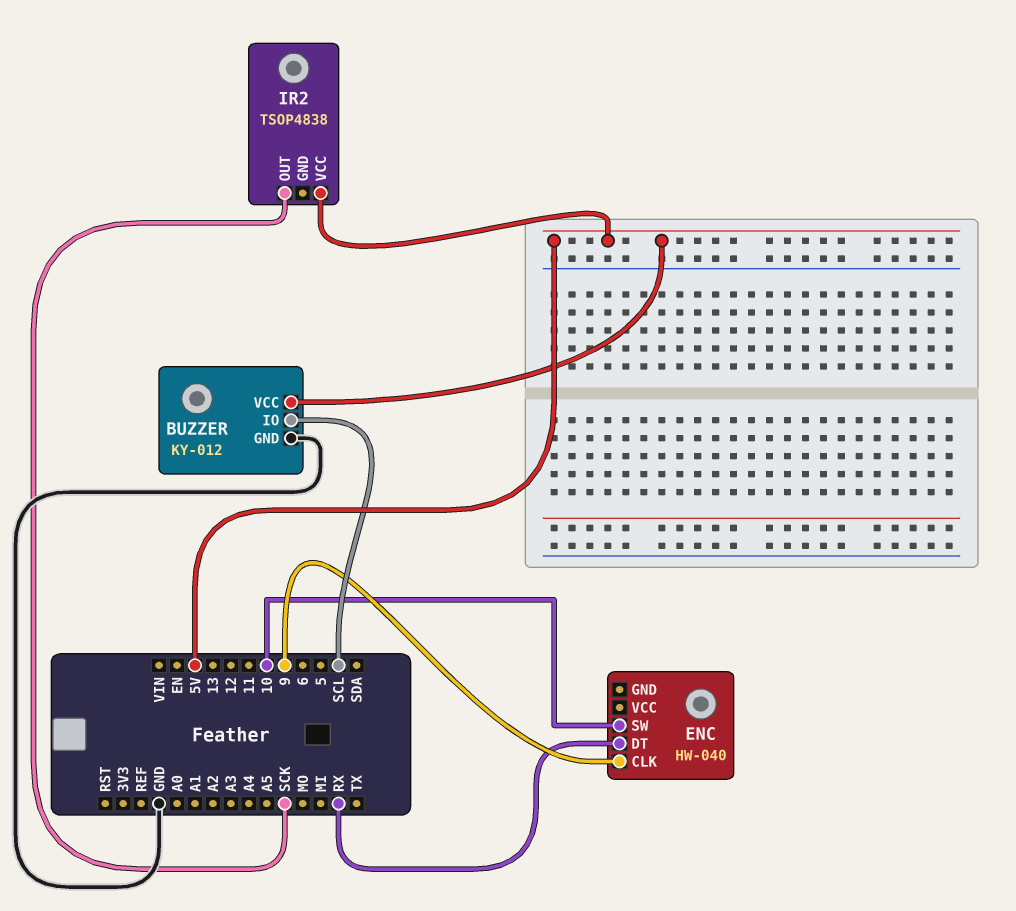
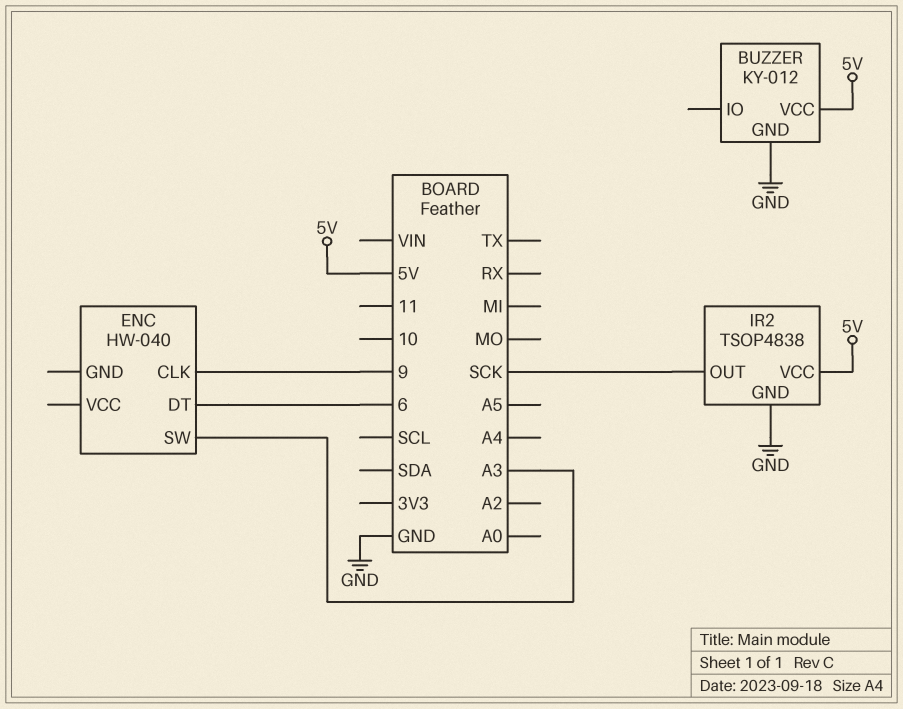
BUZZER pin IO: SCL -> none
ENC pin DT: RX -> 6
ENC pin SW: 10 -> A3
IR2 pin GND: none -> GND

